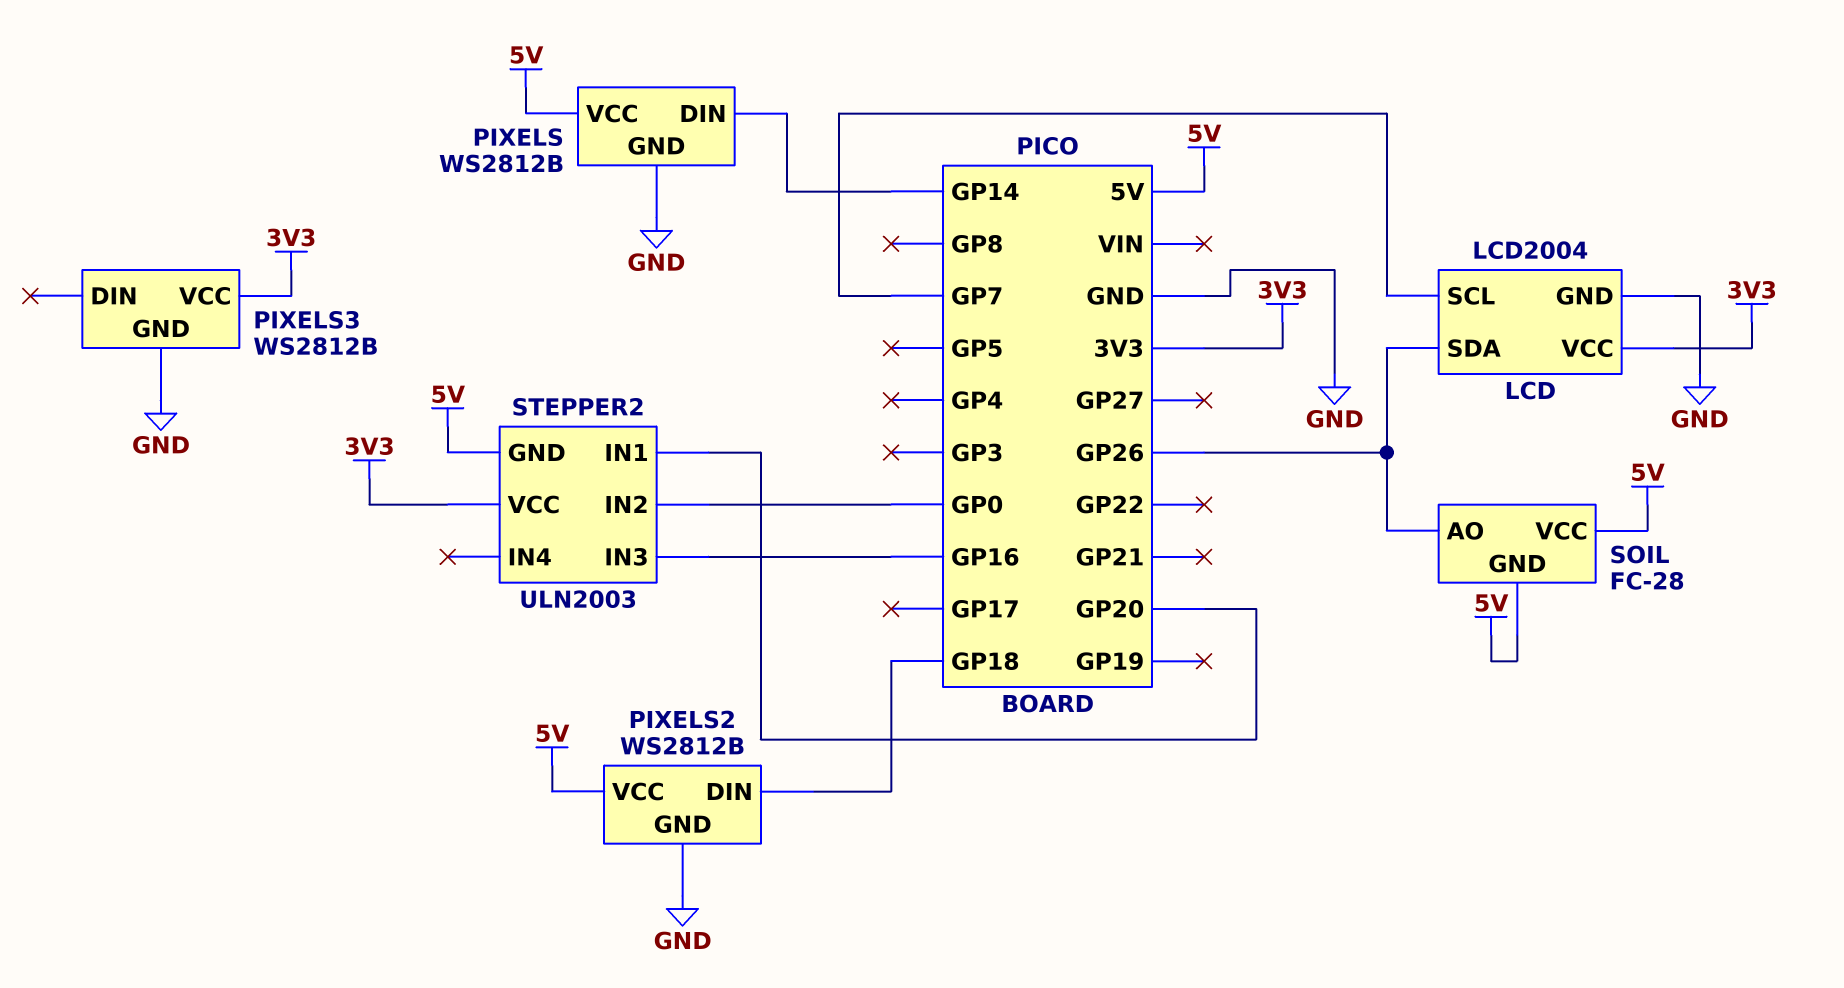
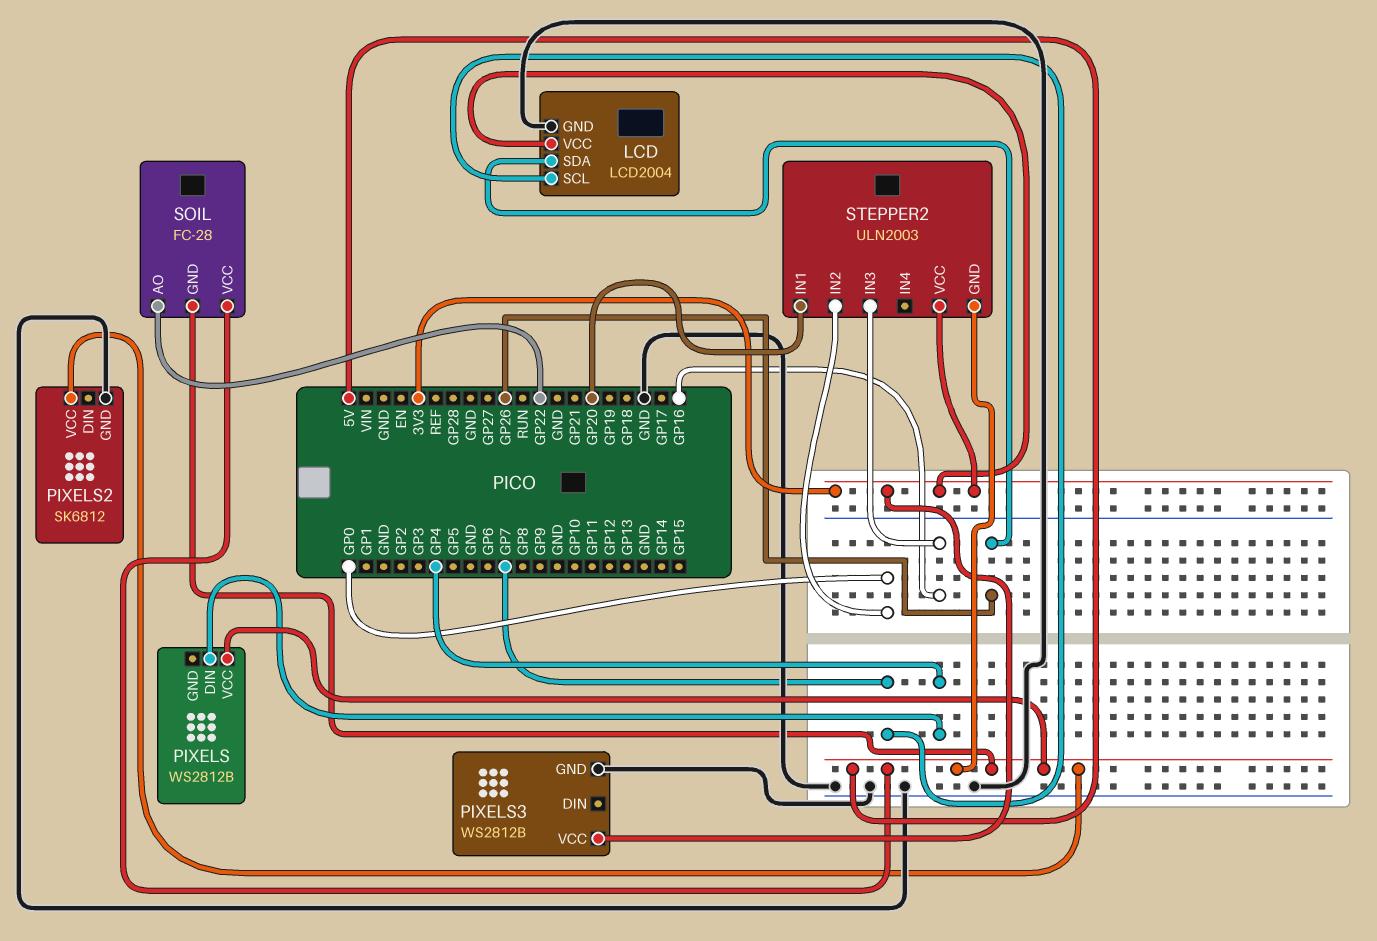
PIXELS pin DIN: GP14 -> GP4
PIXELS pin GND: GND -> none
PIXELS2: WS2812B -> SK6812
PIXELS2 pin DIN: GP18 -> none
SOIL pin AO: GP26 -> GP22

